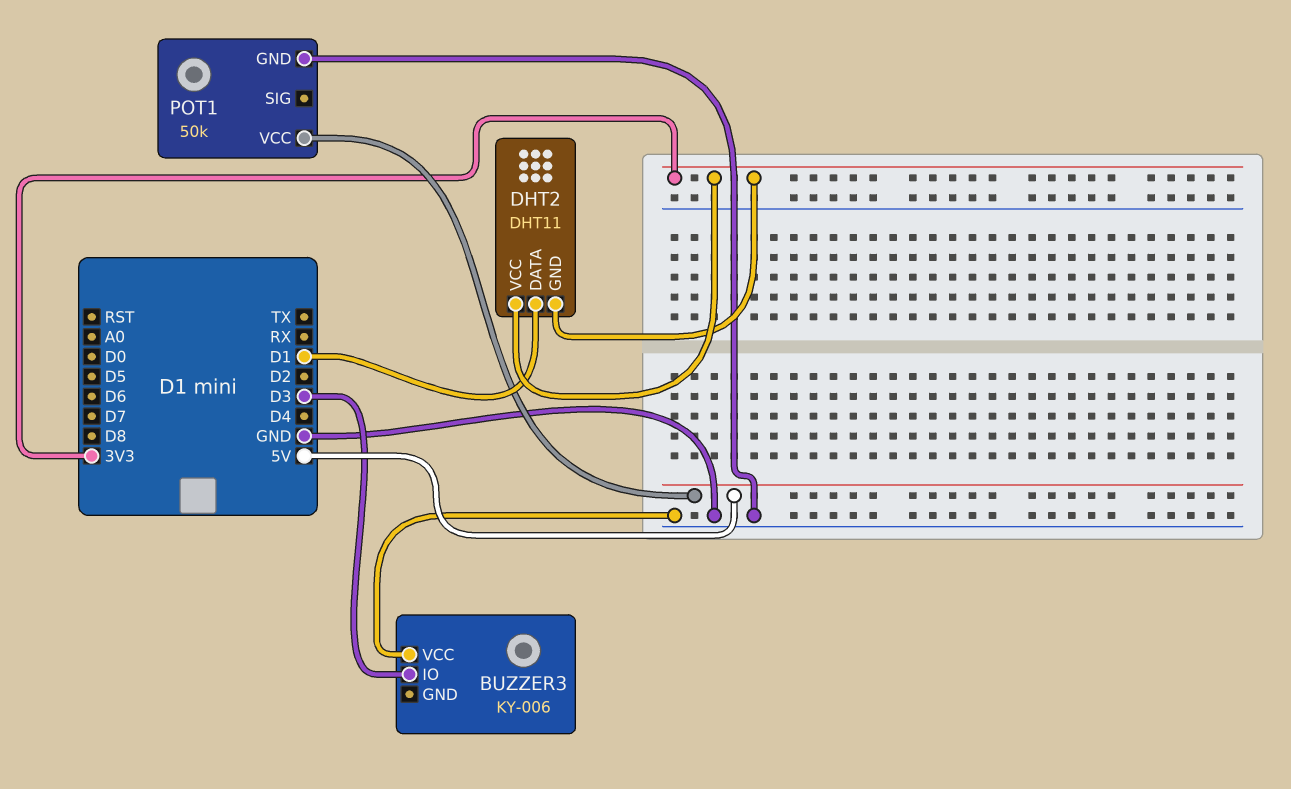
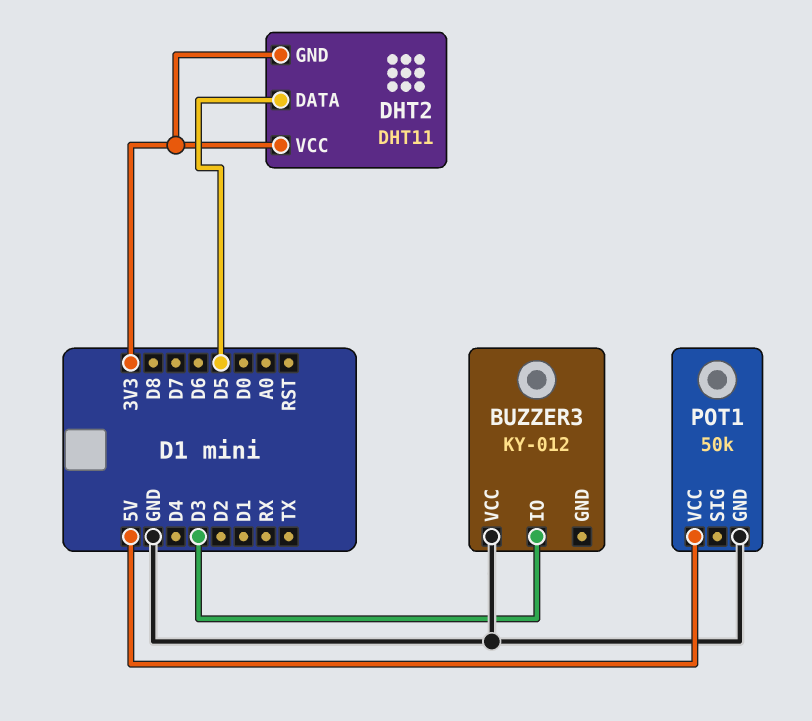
BUZZER3: KY-006 -> KY-012
DHT2 pin DATA: D1 -> D5

